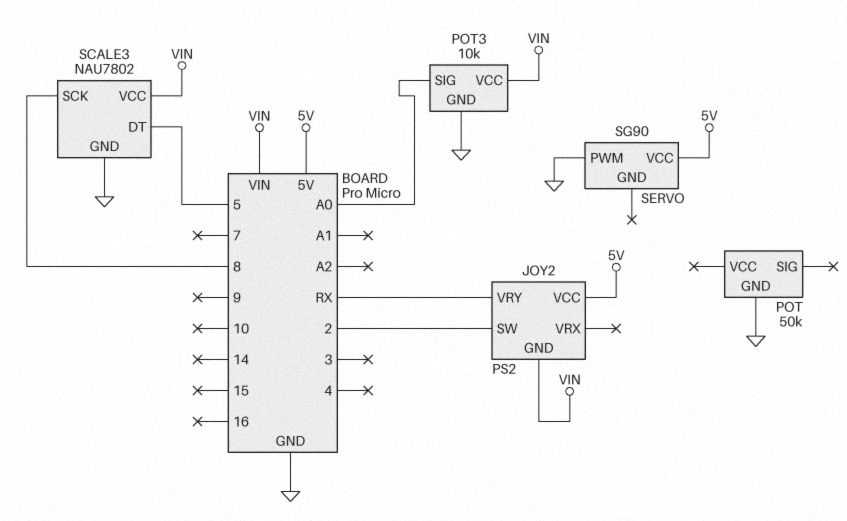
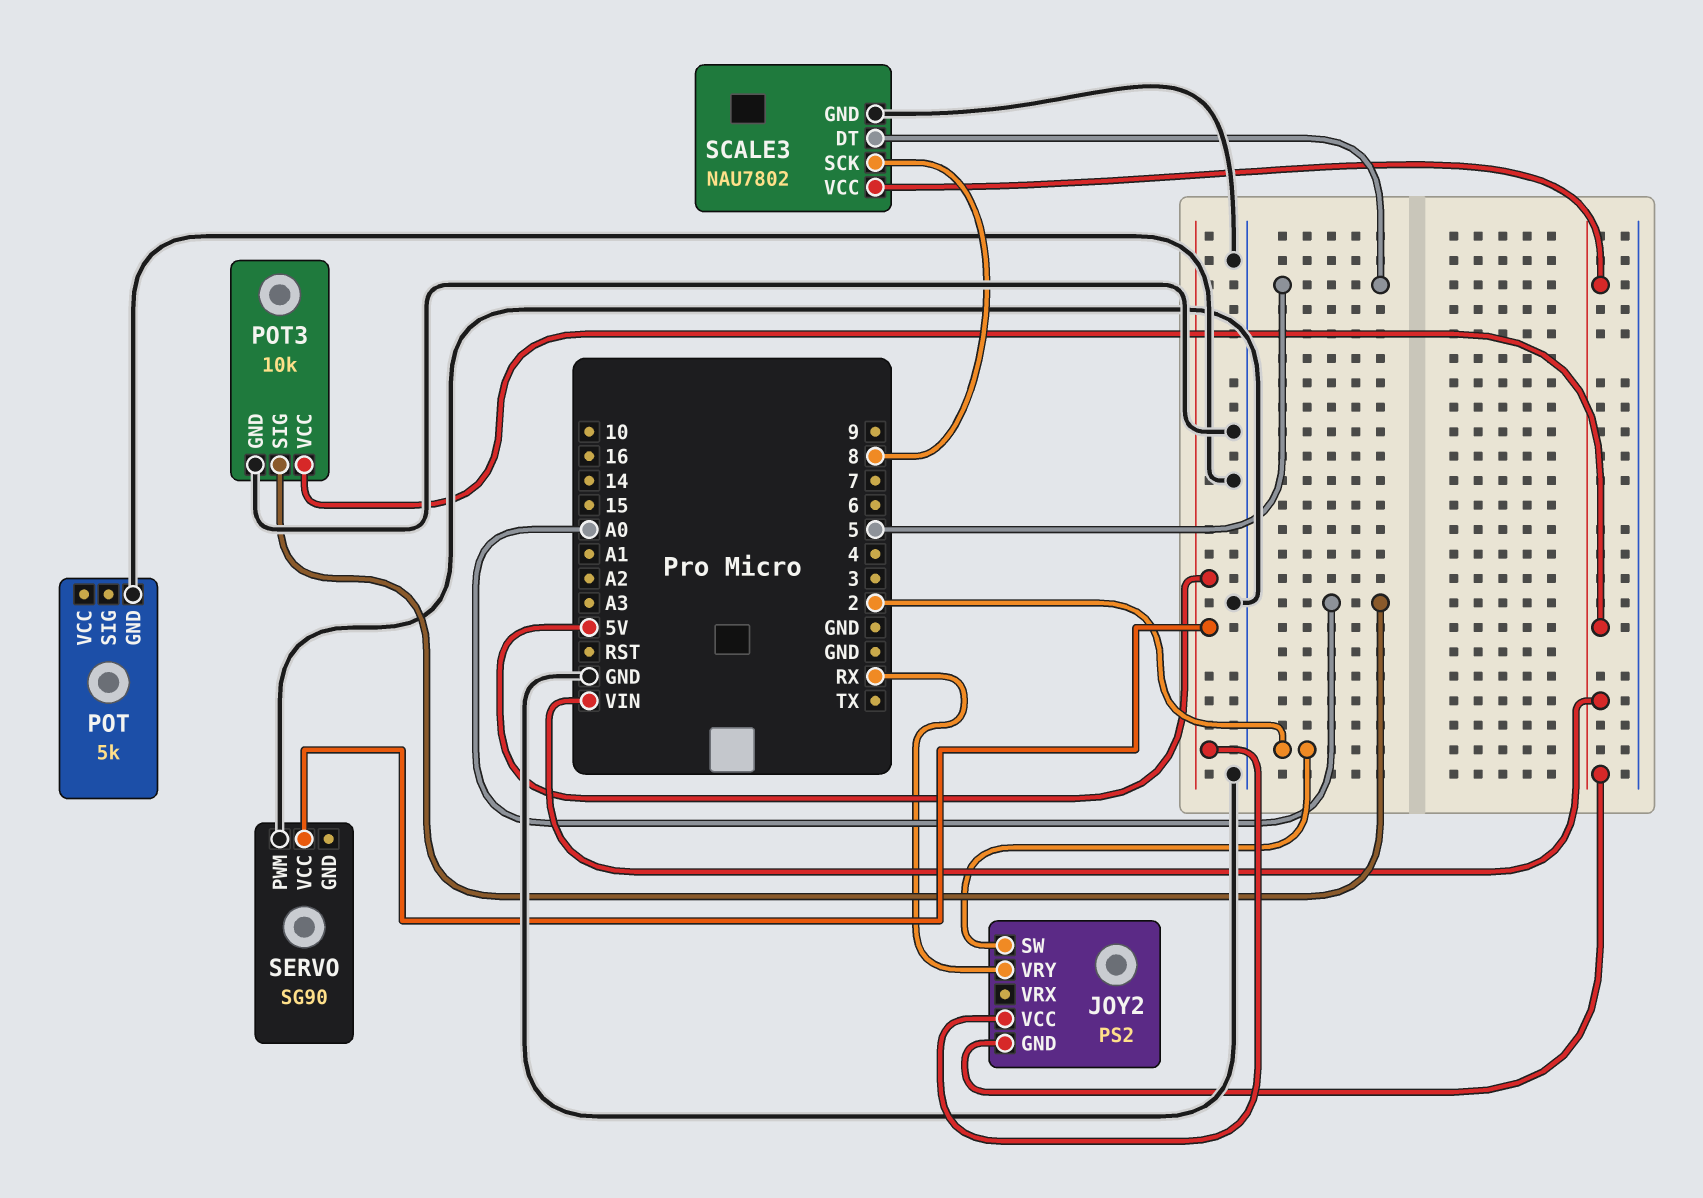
POT: 50k -> 5k

